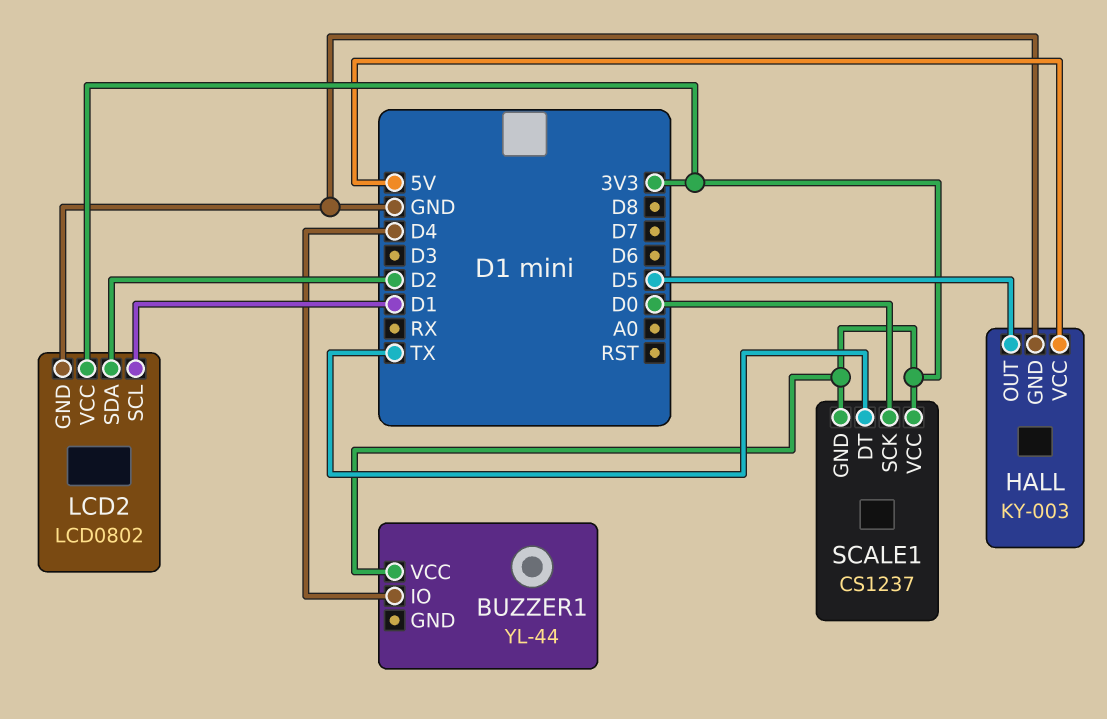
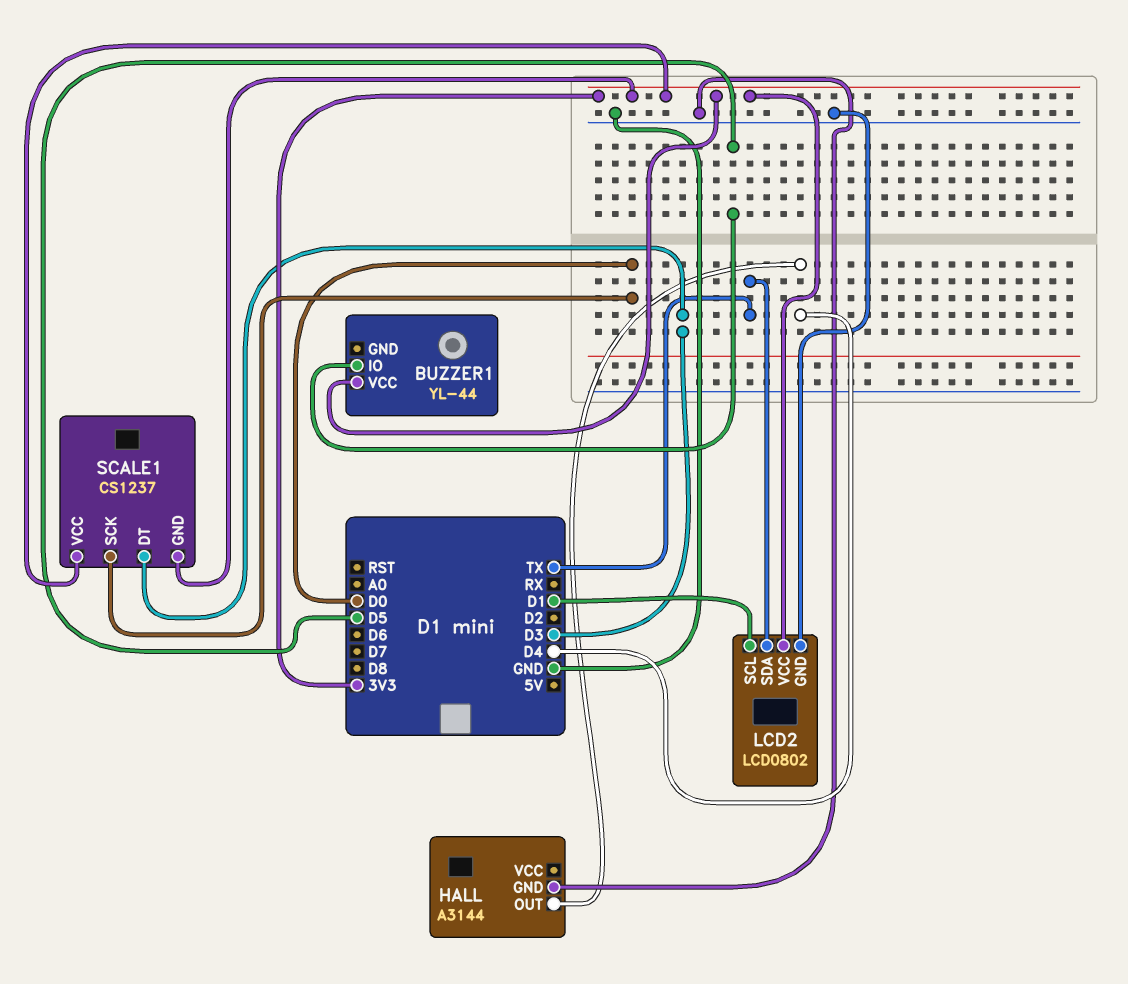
BUZZER1 pin IO: D4 -> D5
HALL: KY-003 -> A3144
HALL pin OUT: D5 -> D4
HALL pin VCC: 5V -> none
LCD2 pin SDA: D2 -> TX
SCALE1 pin DT: TX -> D3

